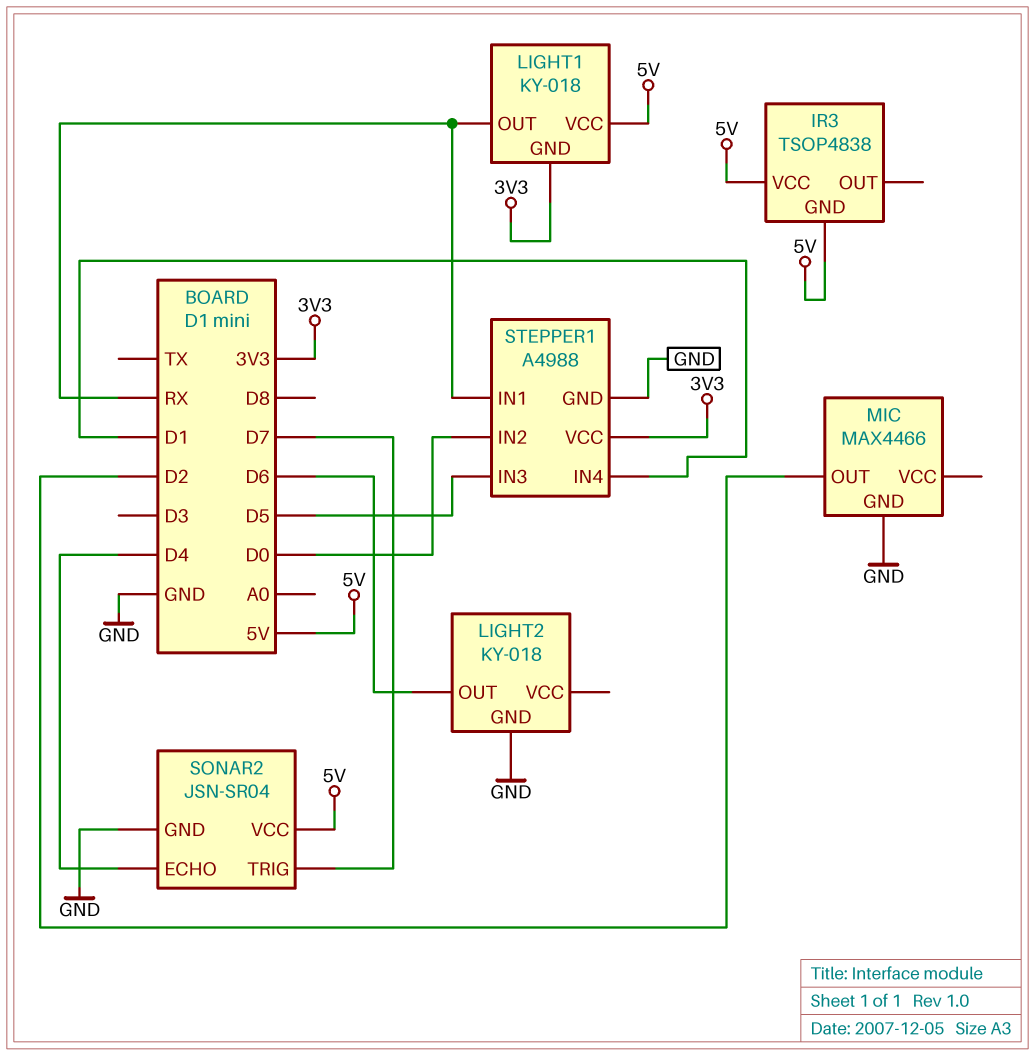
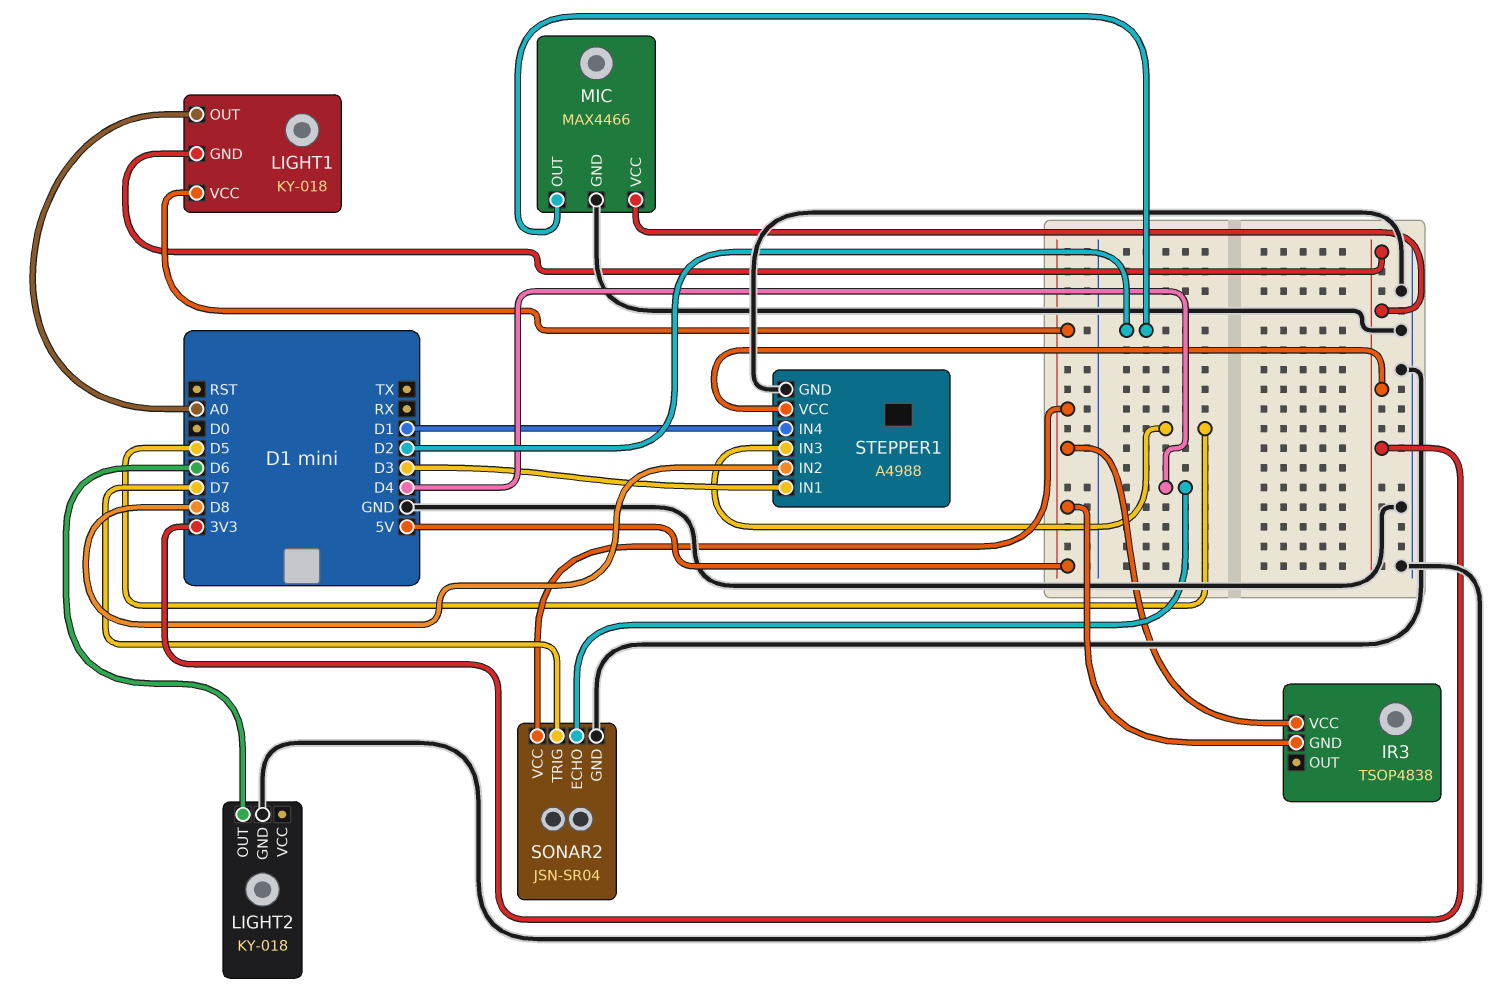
LIGHT1 pin OUT: RX -> A0
MIC pin VCC: none -> 3V3
STEPPER1 pin IN1: RX -> D3
STEPPER1 pin IN2: D0 -> D8

